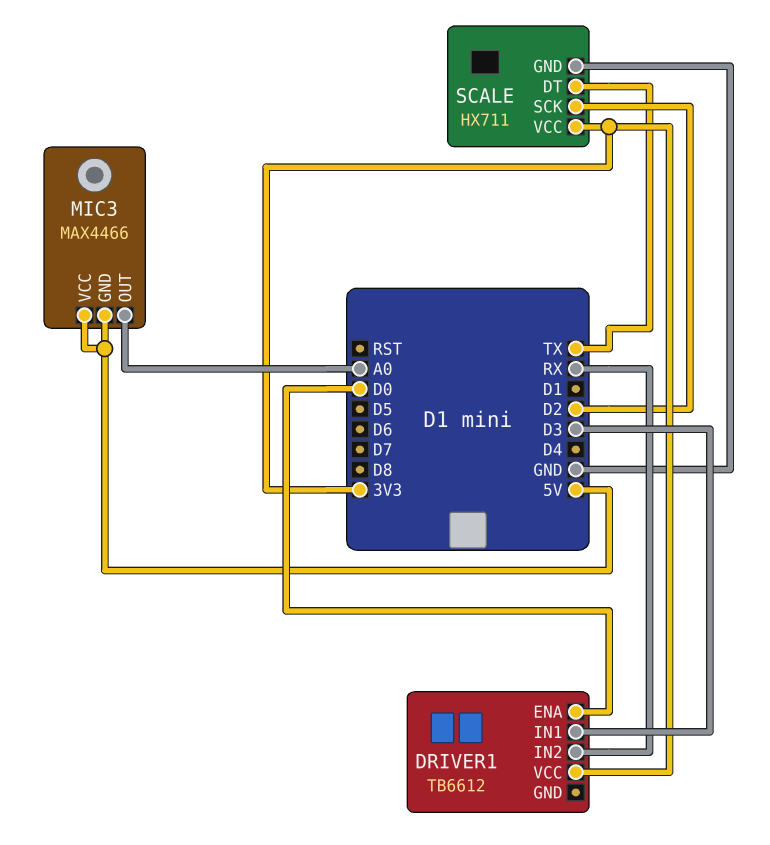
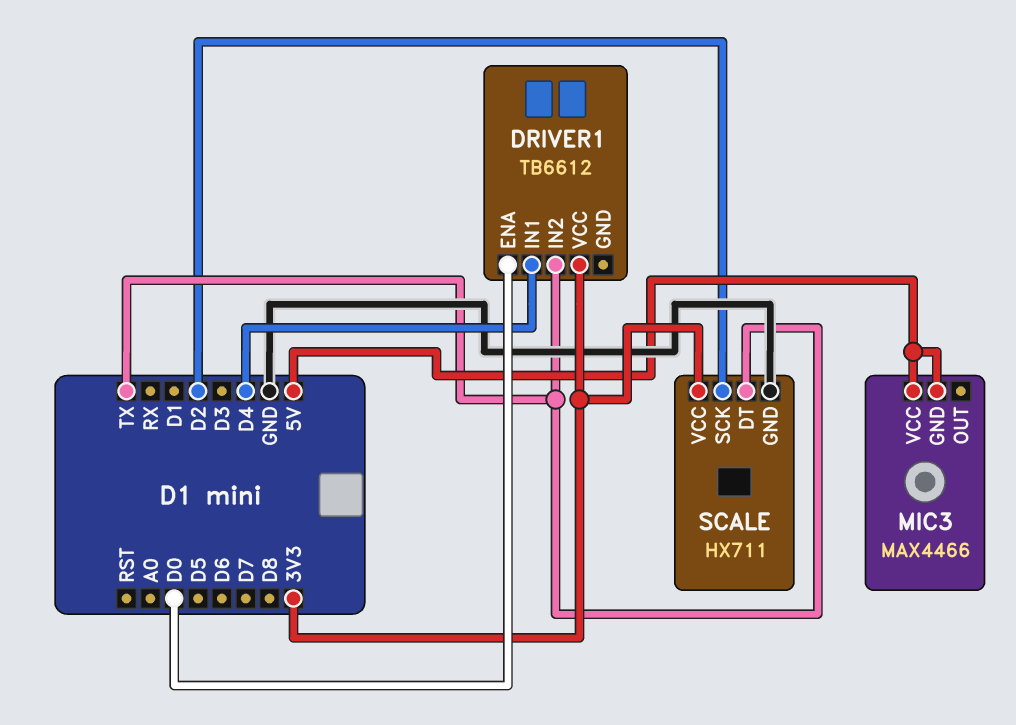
DRIVER1 pin IN1: D3 -> D4
DRIVER1 pin IN2: RX -> TX
MIC3 pin OUT: A0 -> none

